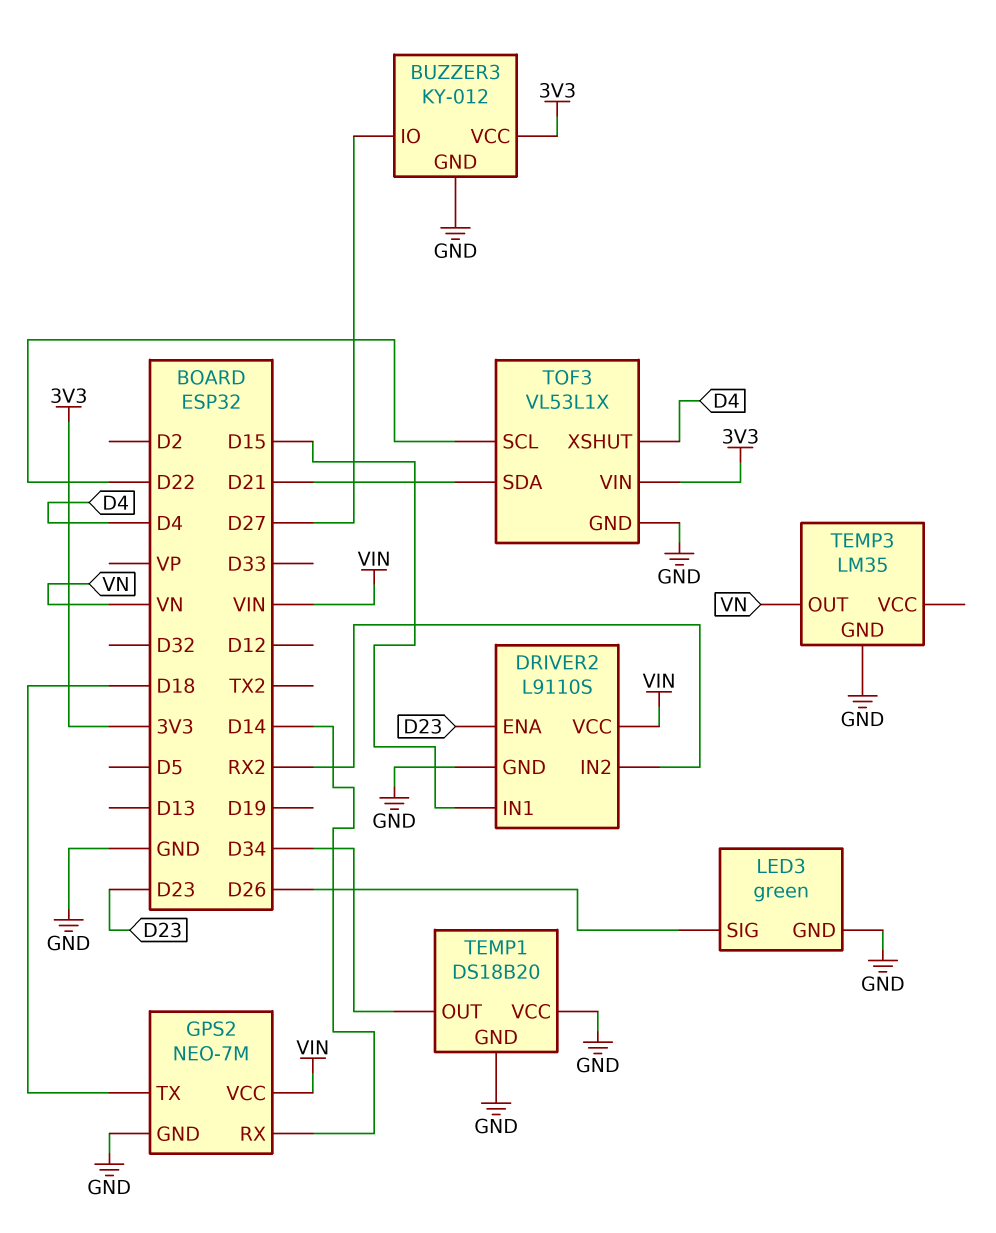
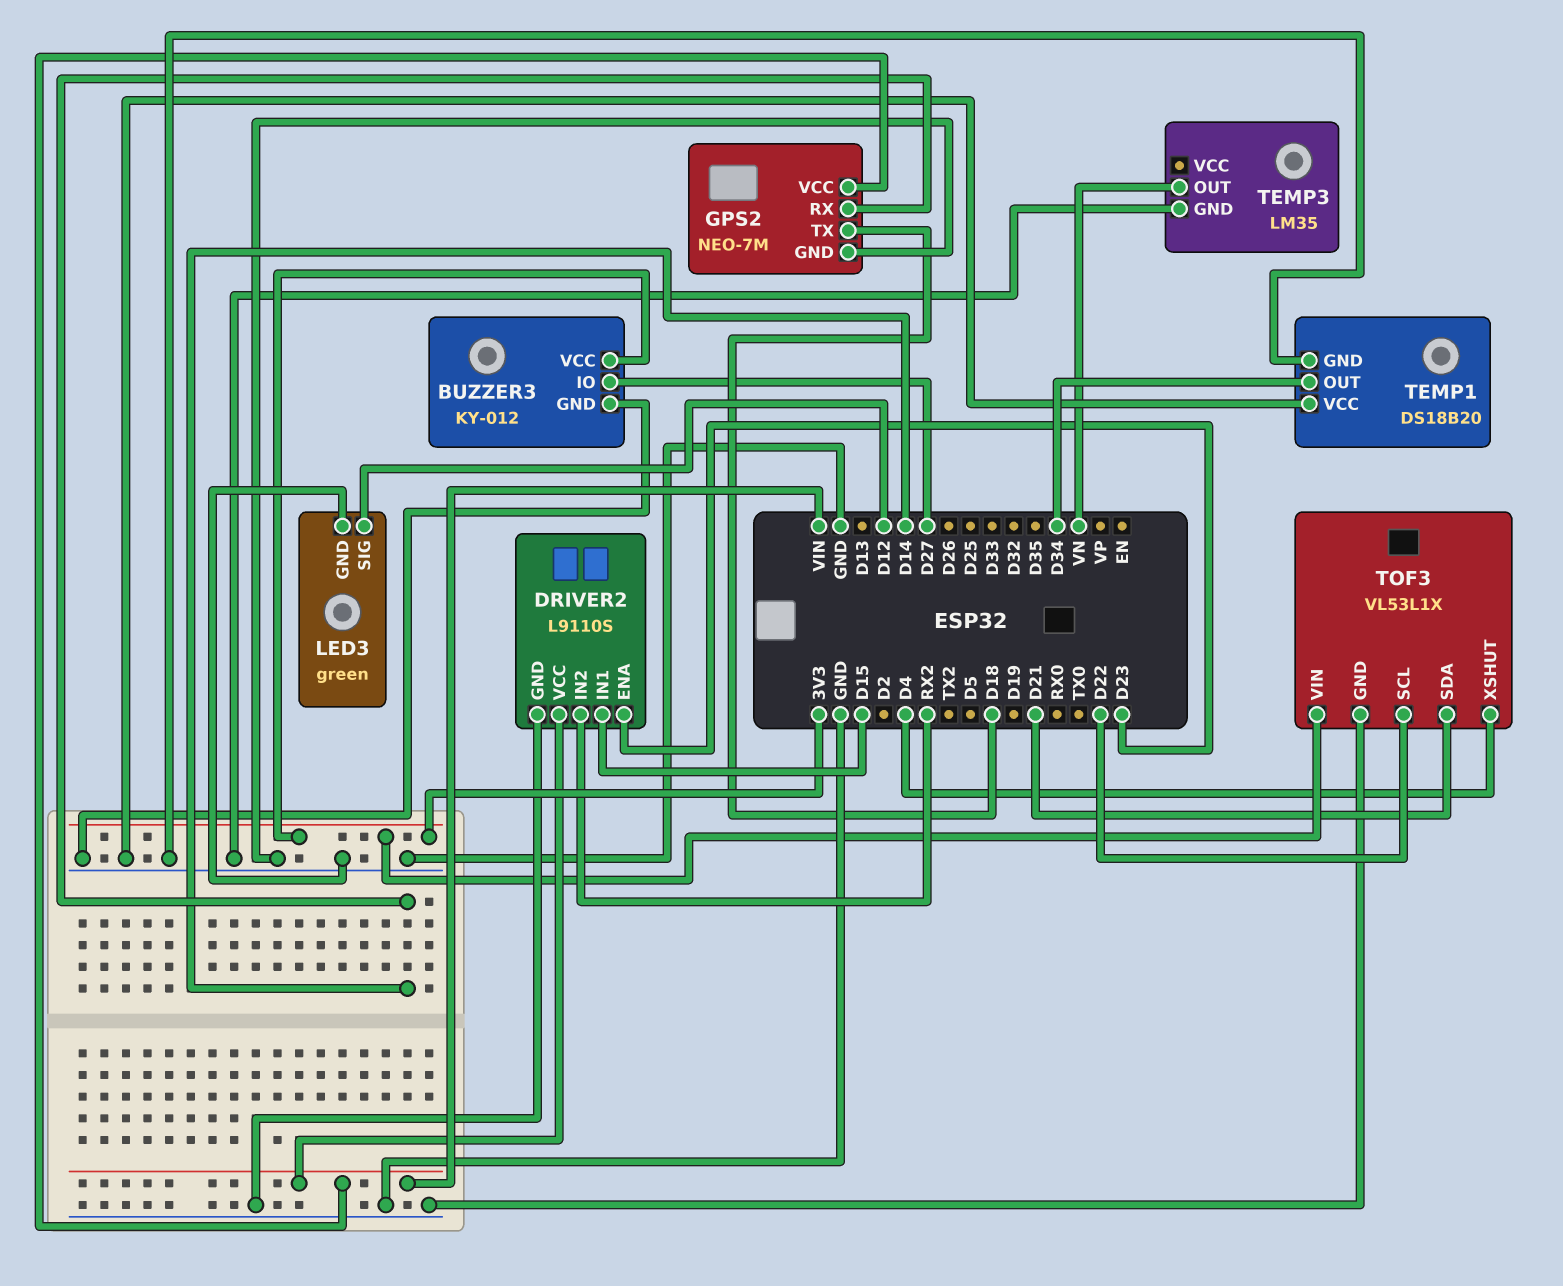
LED3 pin SIG: D26 -> D12

